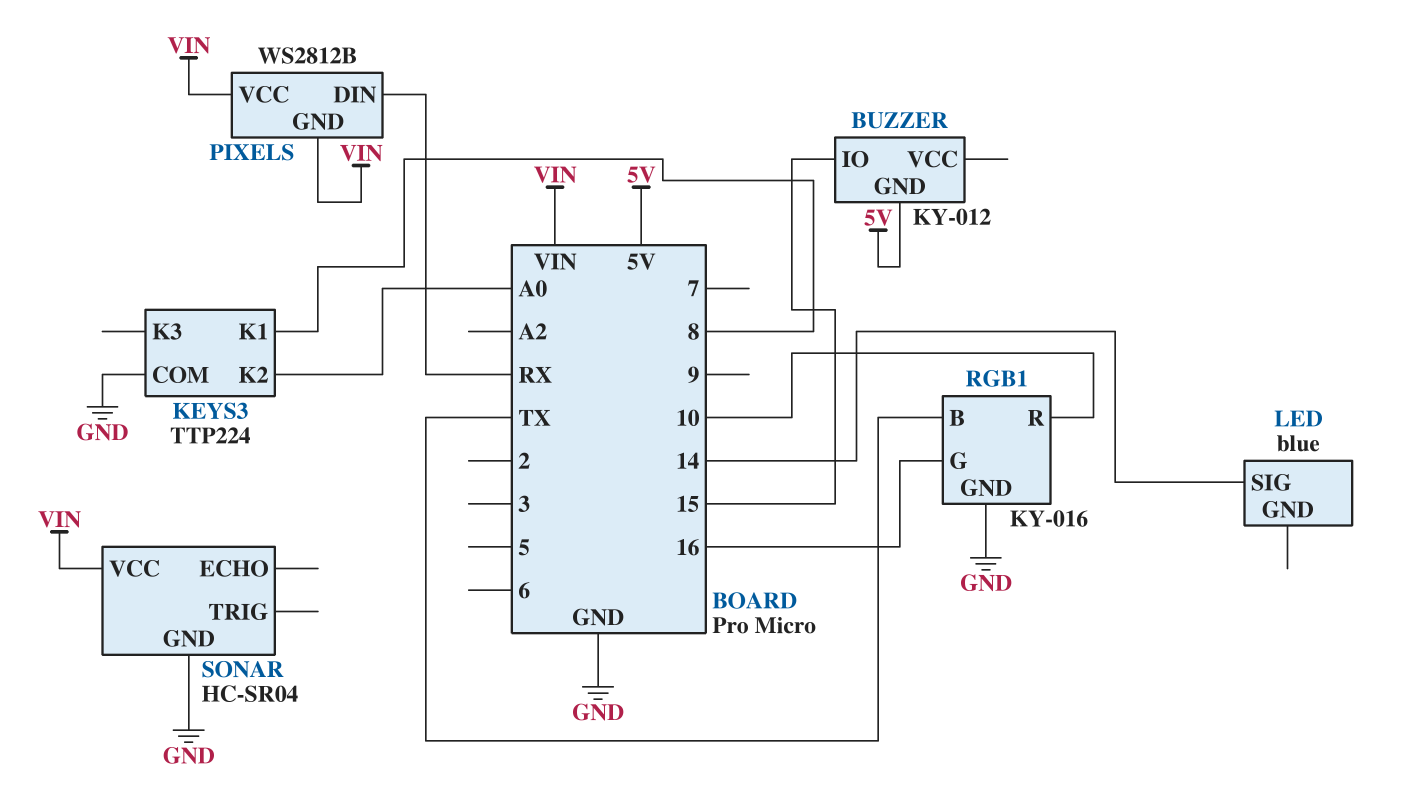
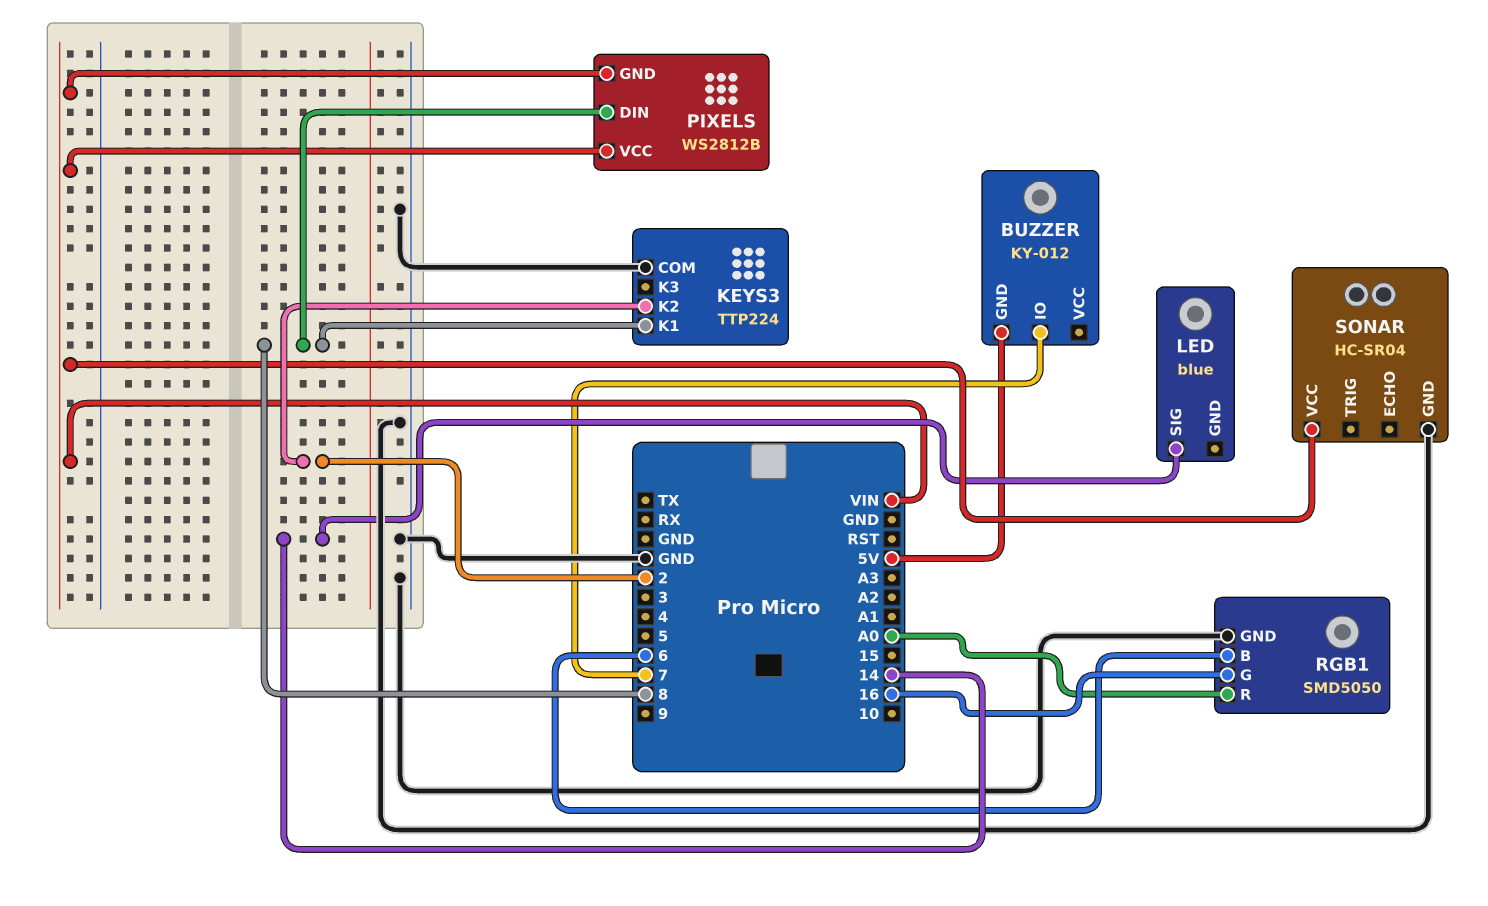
BUZZER pin IO: 15 -> 7
KEYS3 pin K2: A0 -> 2
PIXELS pin DIN: RX -> 8
RGB1: KY-016 -> SMD5050
RGB1 pin B: TX -> 6
RGB1 pin R: 10 -> A0

